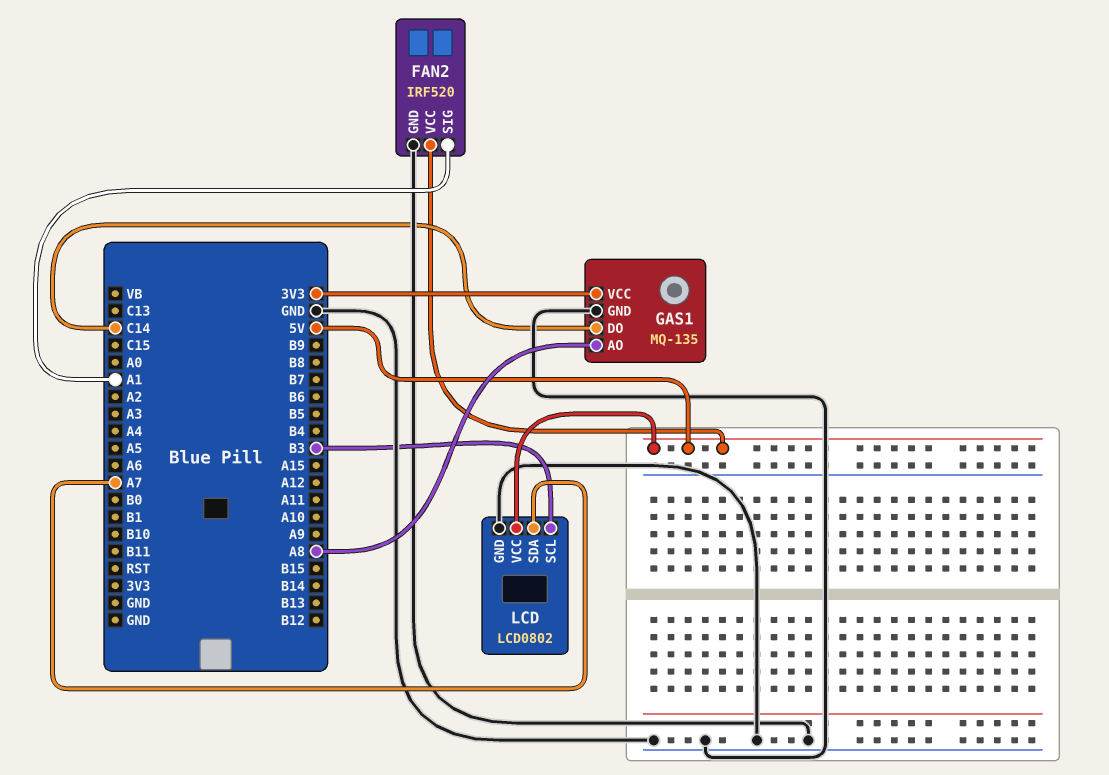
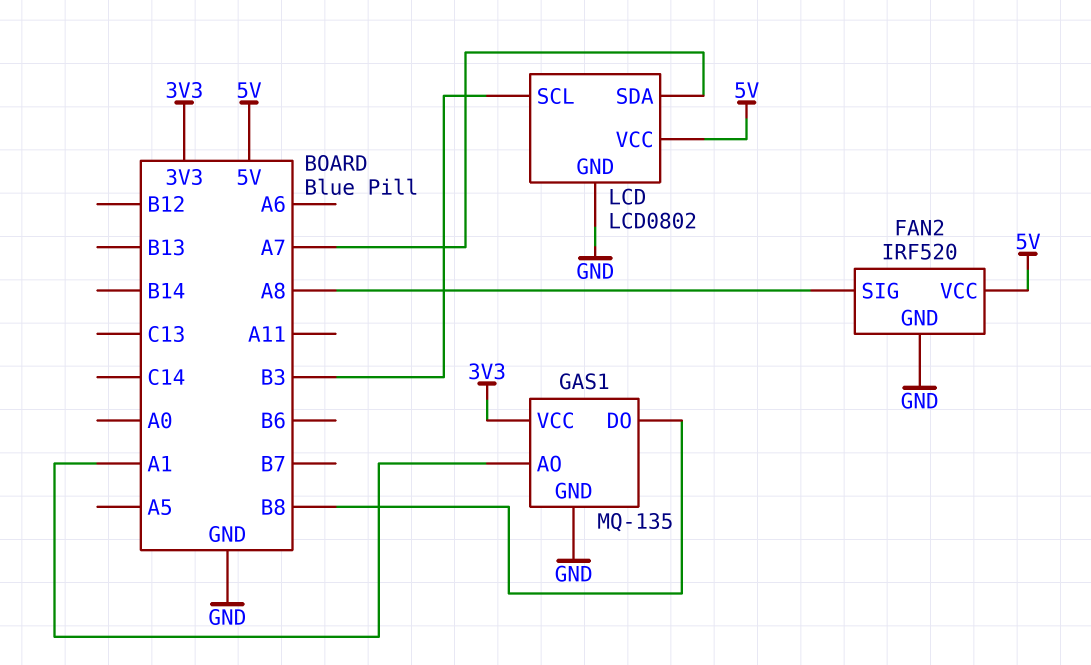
FAN2 pin SIG: A1 -> A8
GAS1 pin AO: A8 -> A1
GAS1 pin DO: C14 -> B8

